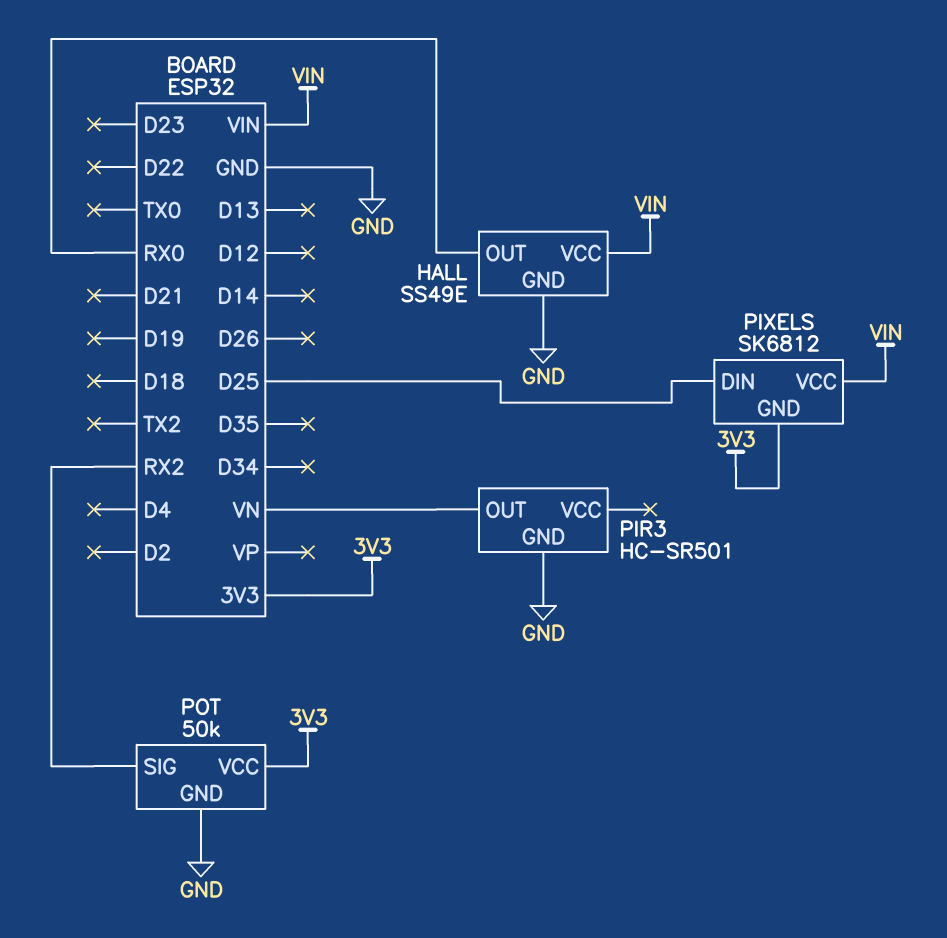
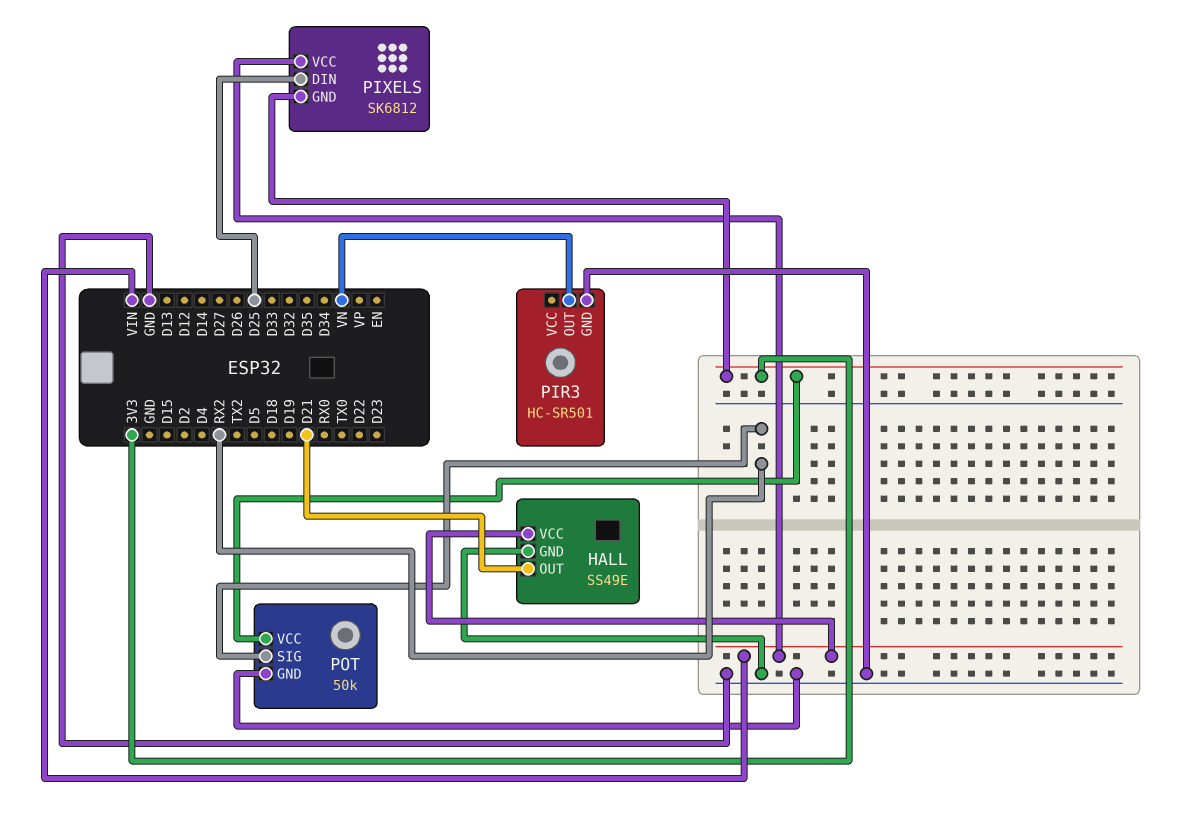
HALL pin OUT: RX0 -> D21

